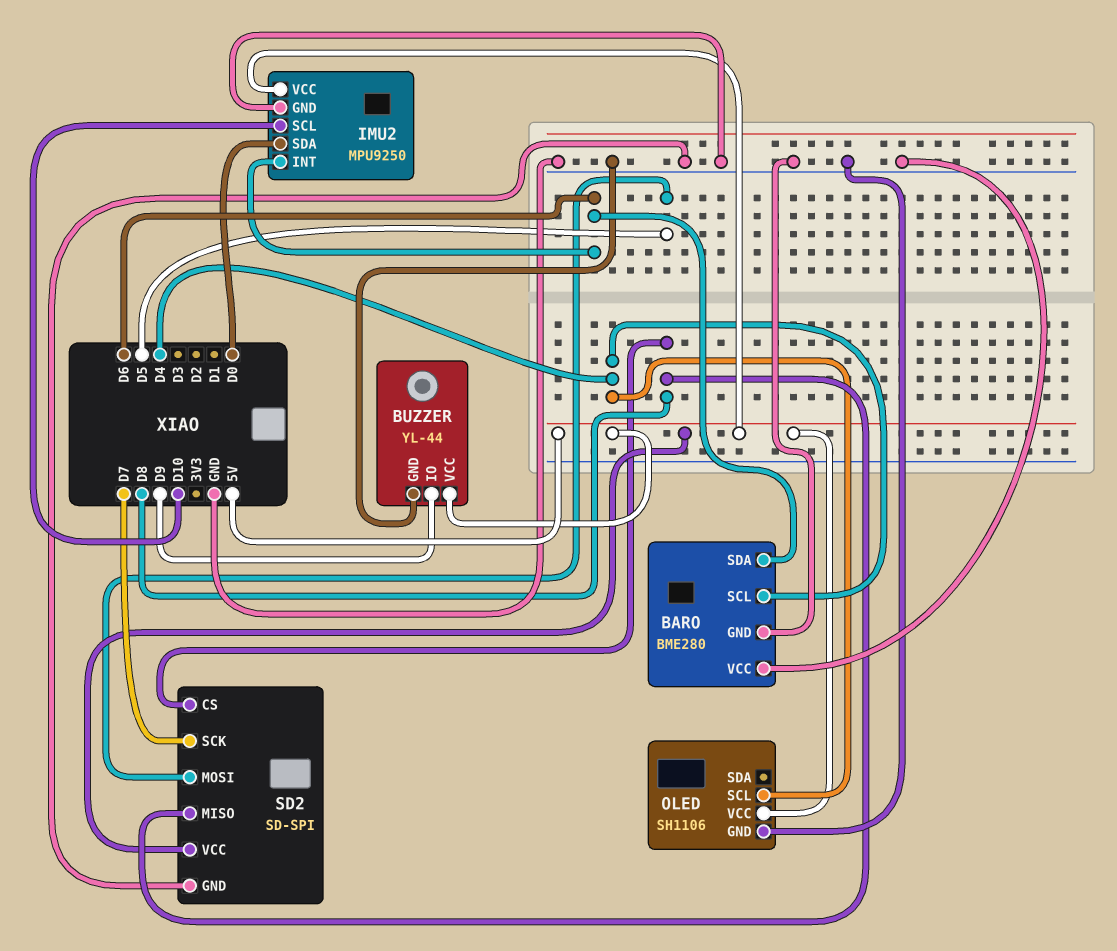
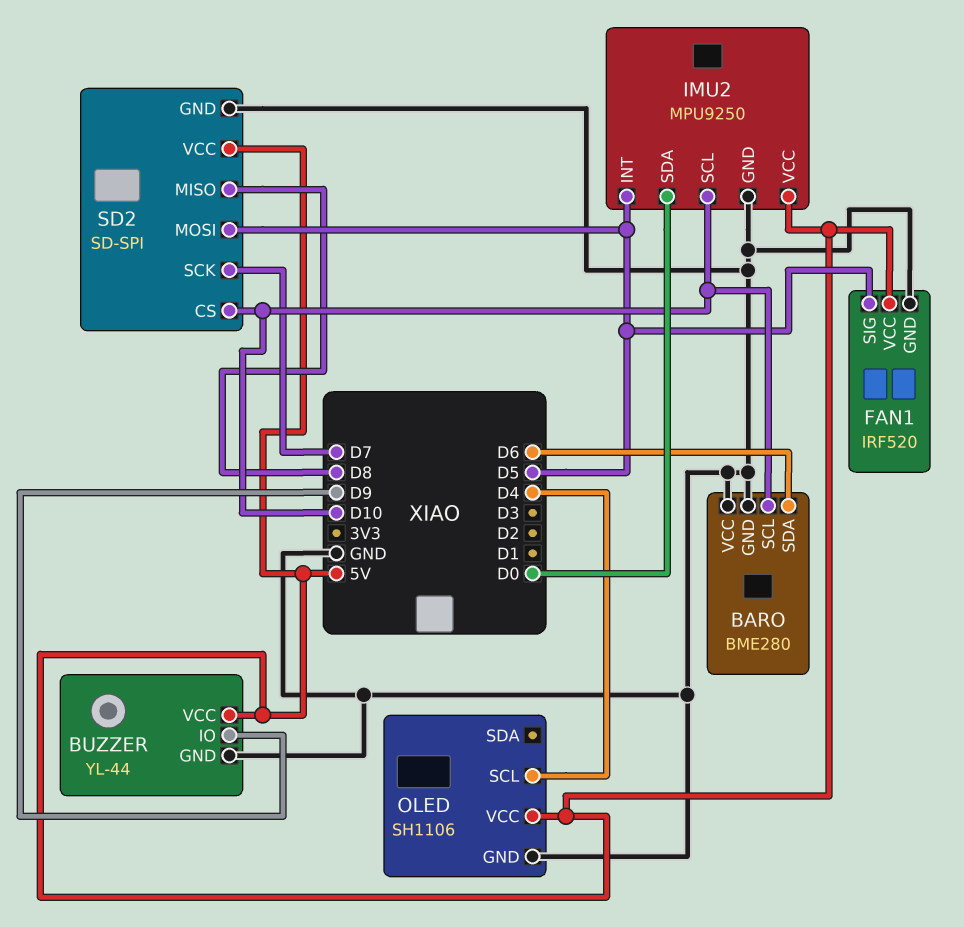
BARO pin SCL: D4 -> D10
FAN1: none -> IRF520
FAN1 pin GND: none -> GND
FAN1 pin SIG: none -> D5
FAN1 pin VCC: none -> 5V
IMU2 pin INT: D6 -> D5
SD2 pin CS: D8 -> D10

